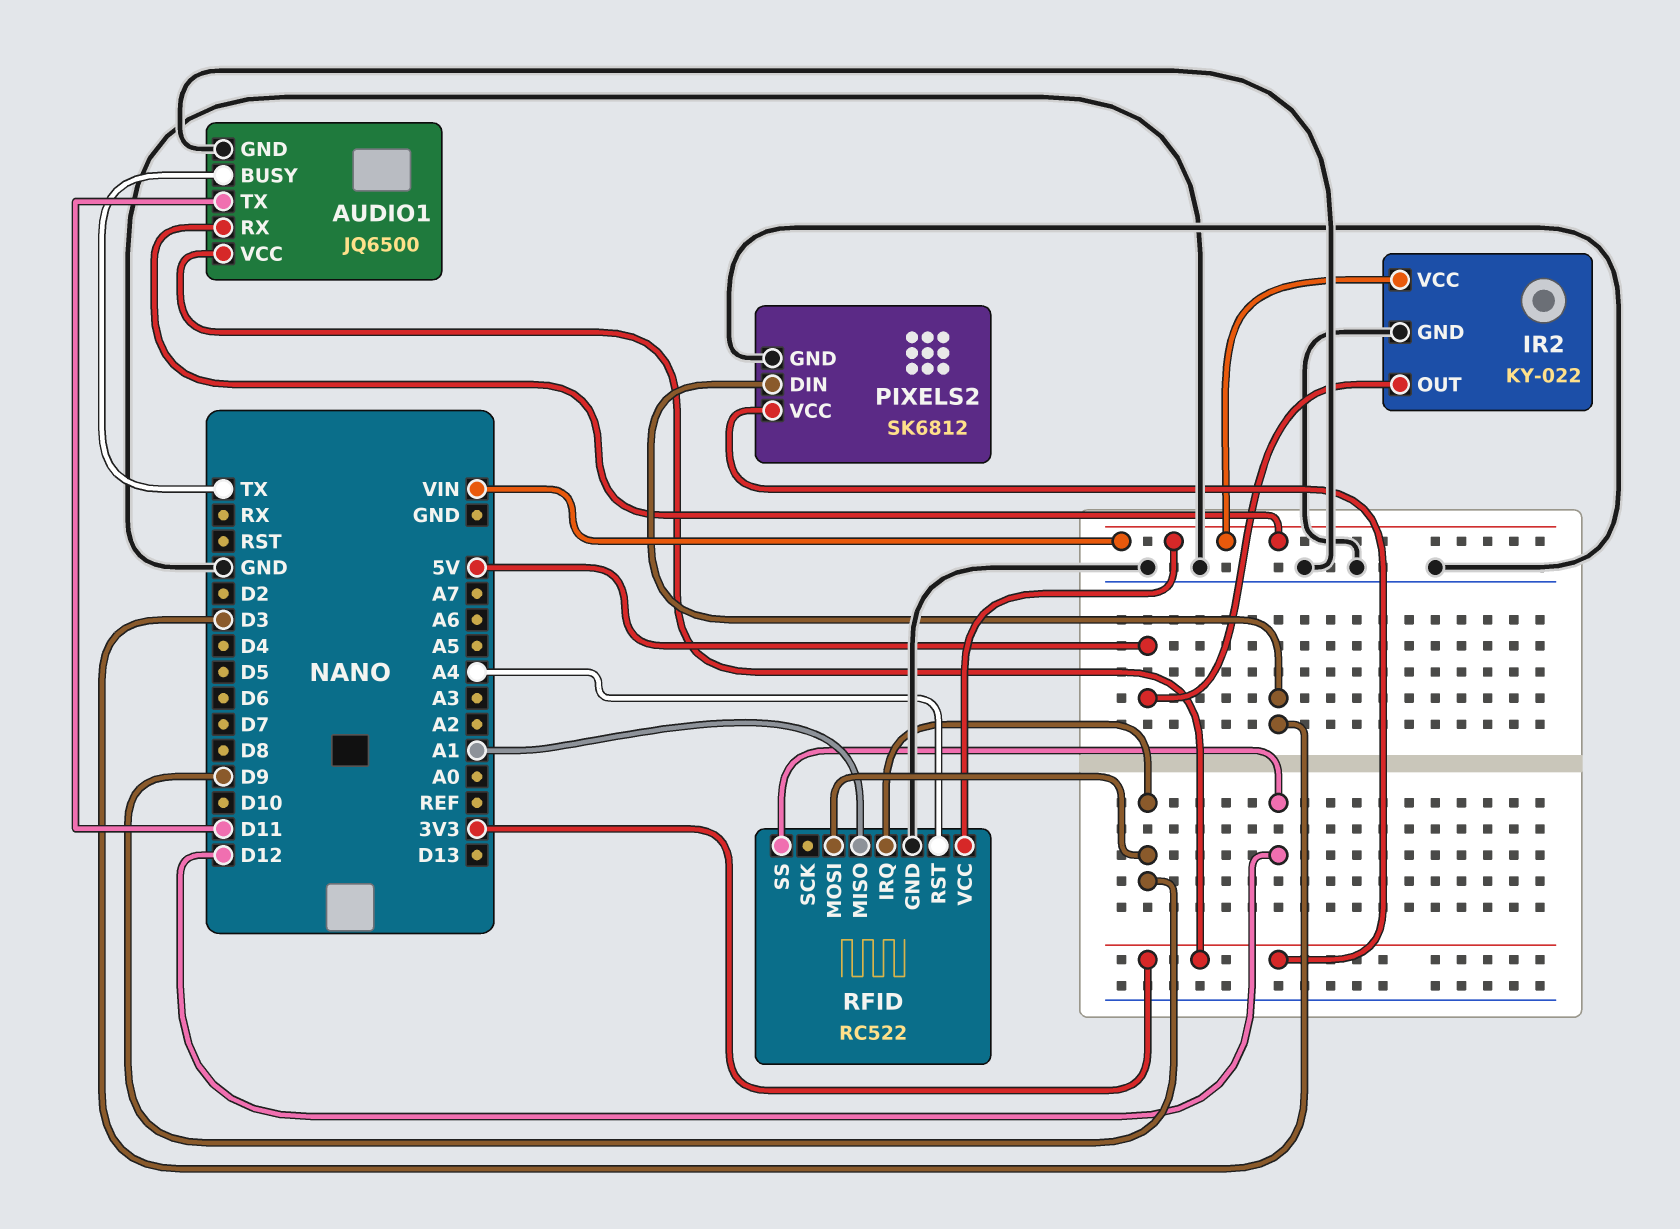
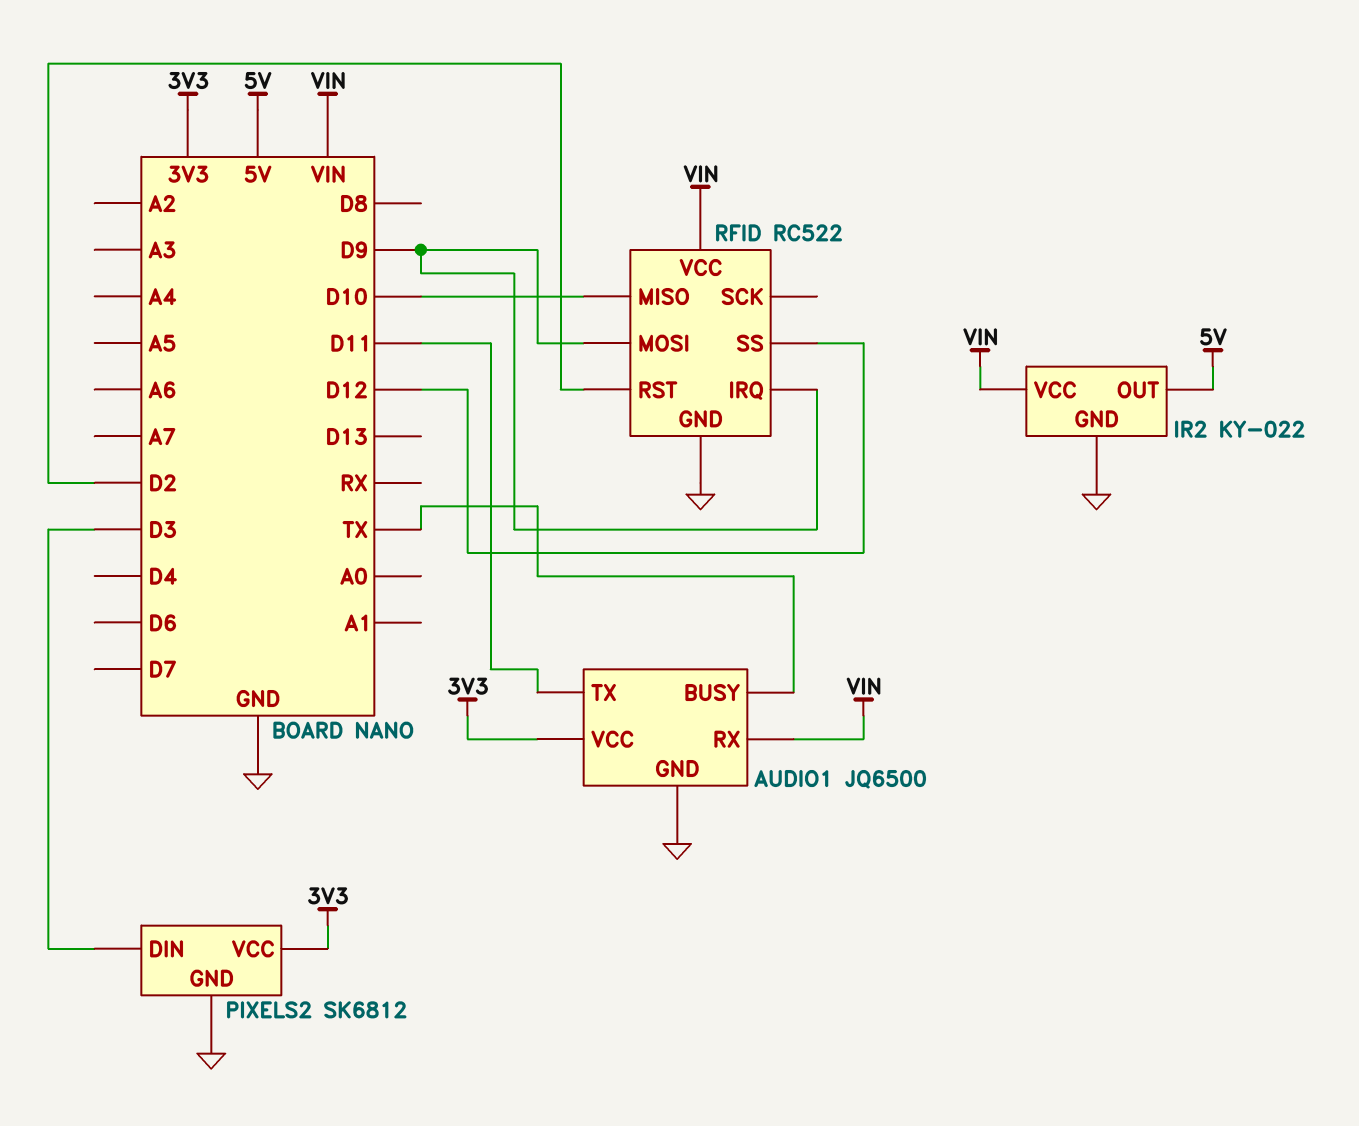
RFID pin MISO: A1 -> D10
RFID pin RST: A4 -> D2

